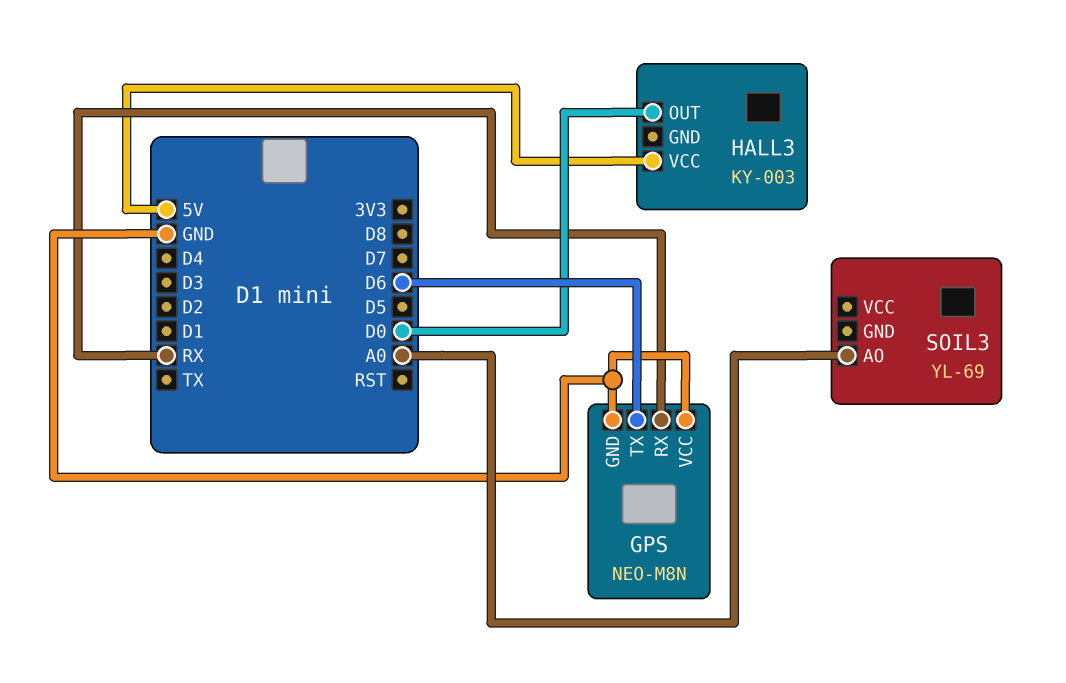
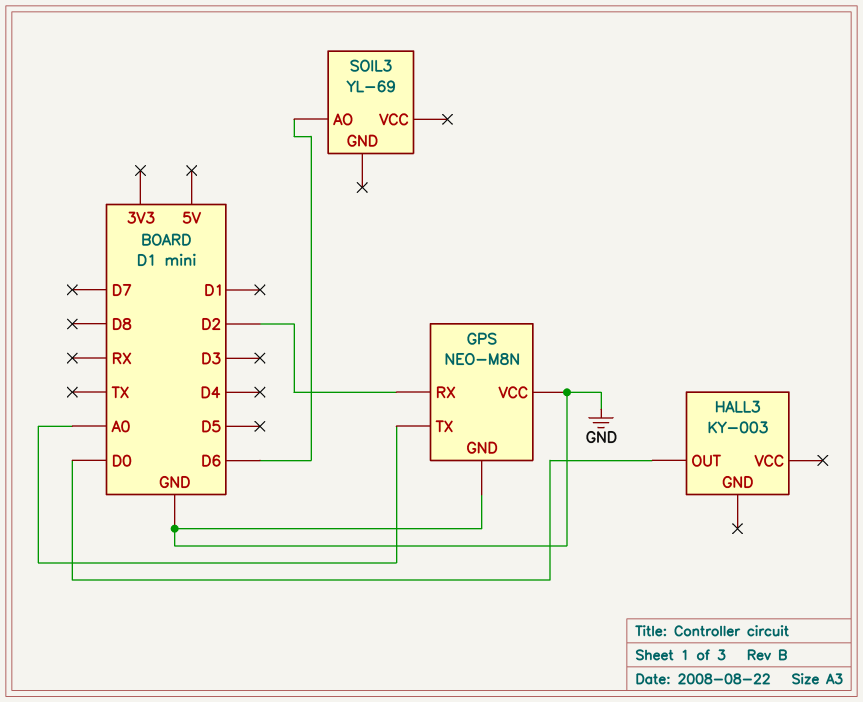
GPS pin RX: RX -> D2
GPS pin TX: D6 -> A0
HALL3 pin VCC: 5V -> none
SOIL3 pin AO: A0 -> D6

